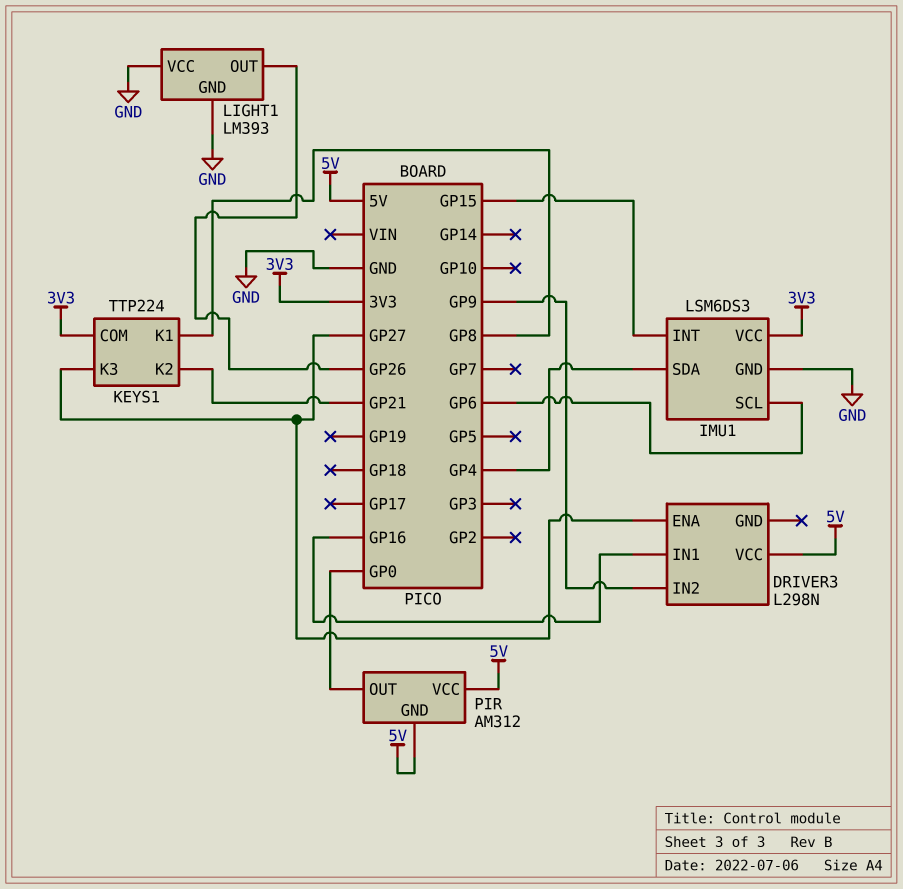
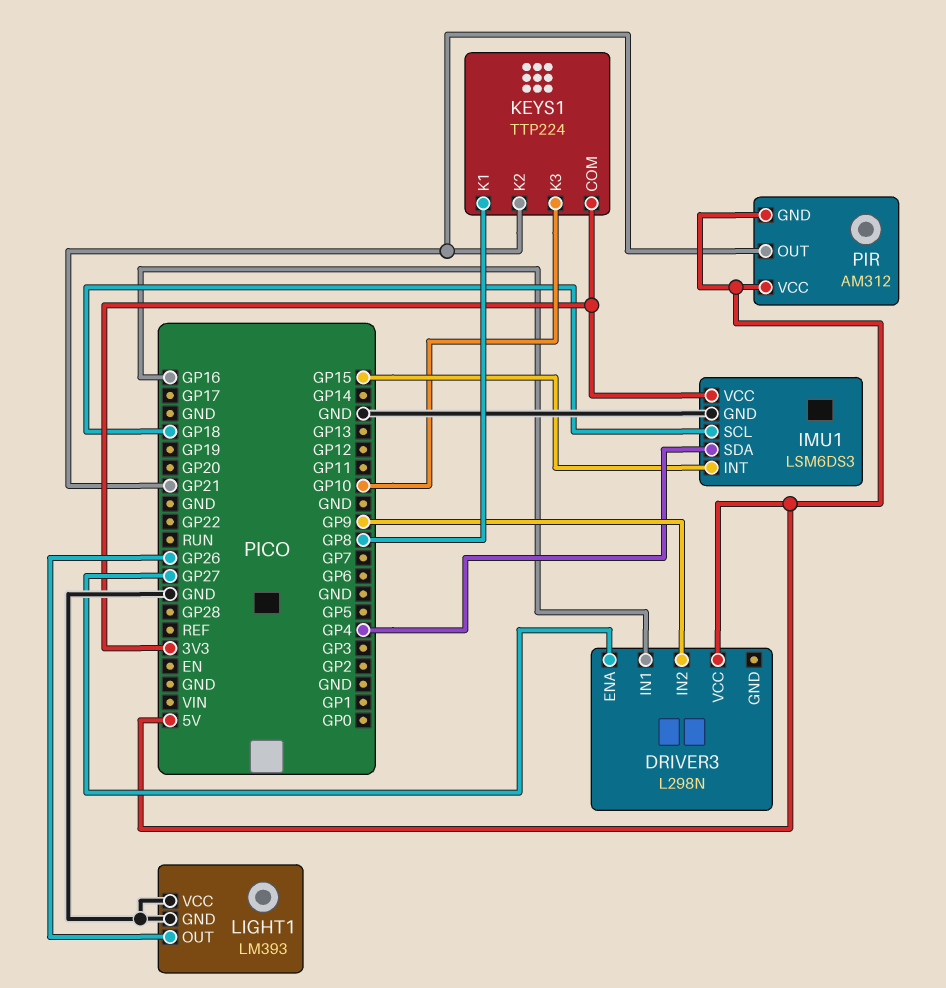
IMU1 pin SCL: GP6 -> GP18
KEYS1 pin K3: GP27 -> GP10
PIR pin OUT: GP0 -> GP21

